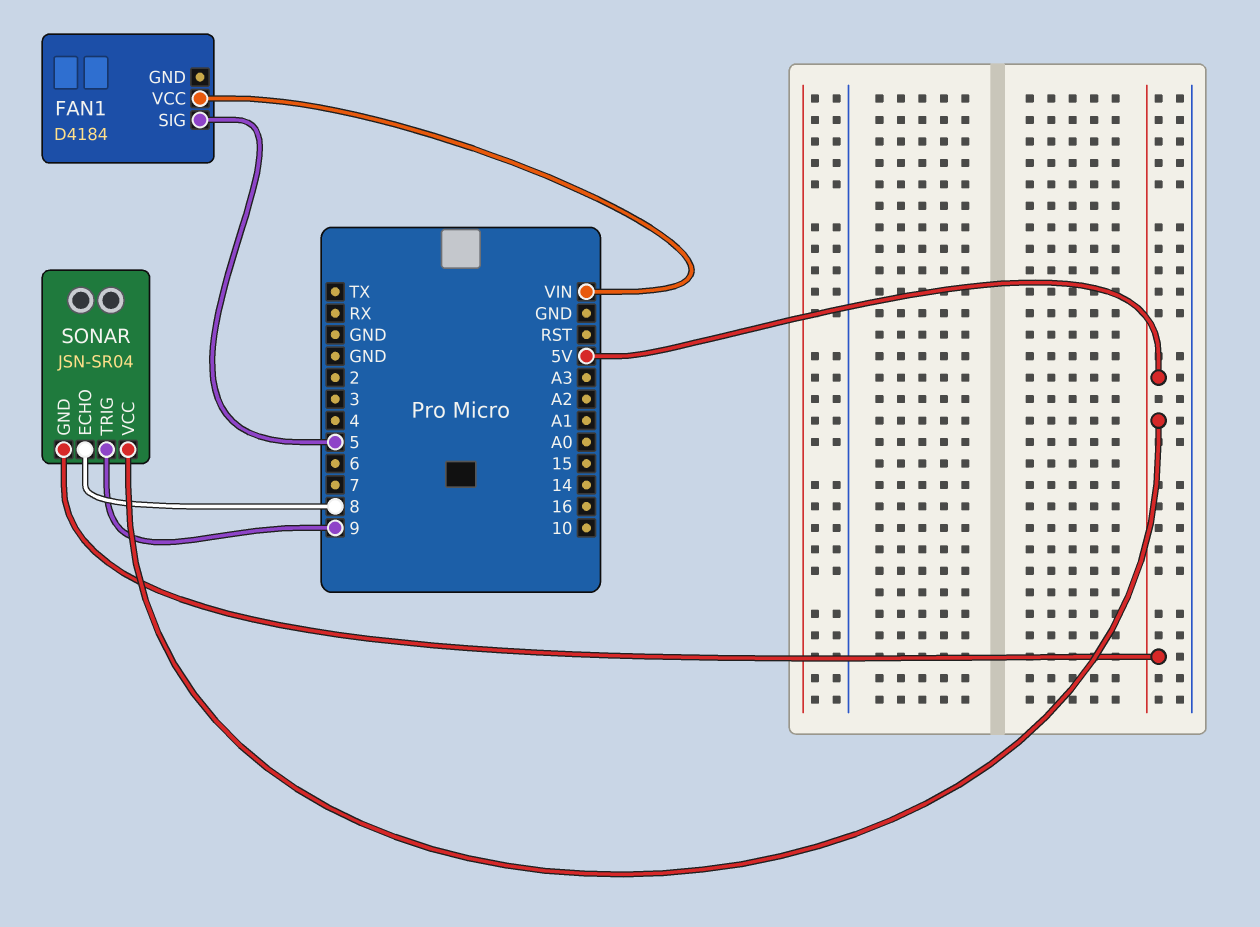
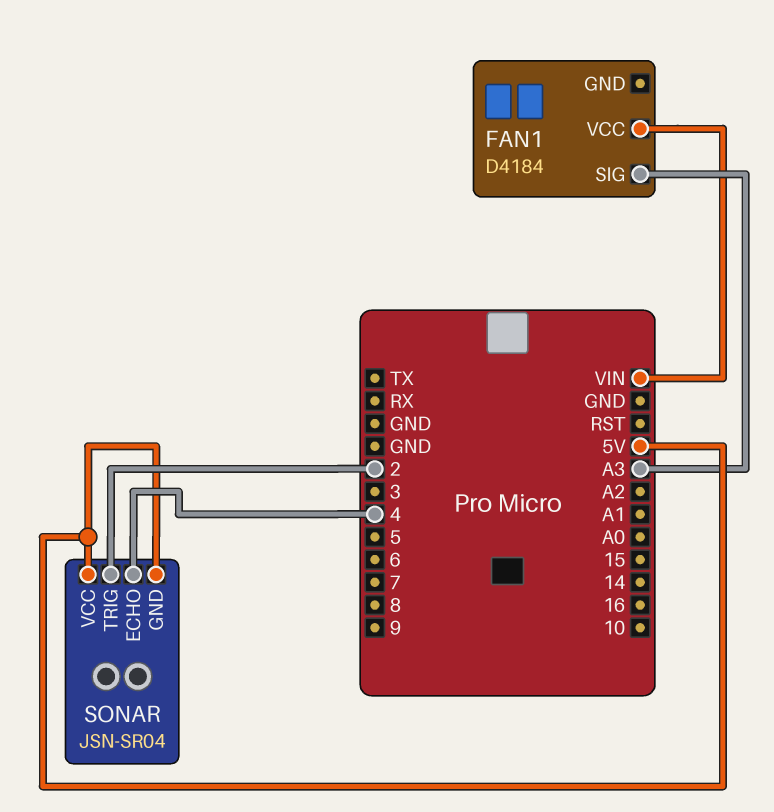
FAN1 pin SIG: 5 -> A3
SONAR pin ECHO: 8 -> 4
SONAR pin TRIG: 9 -> 2

